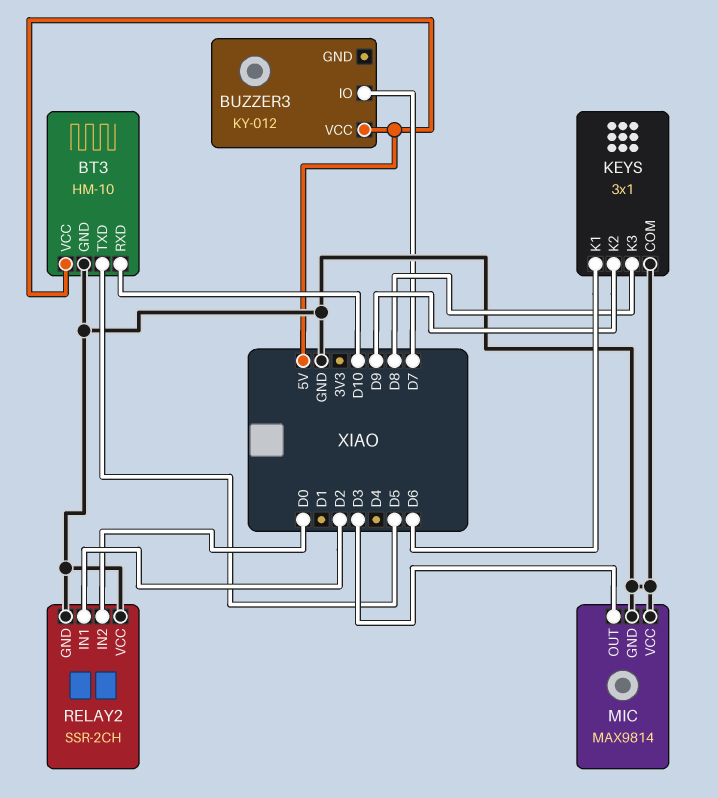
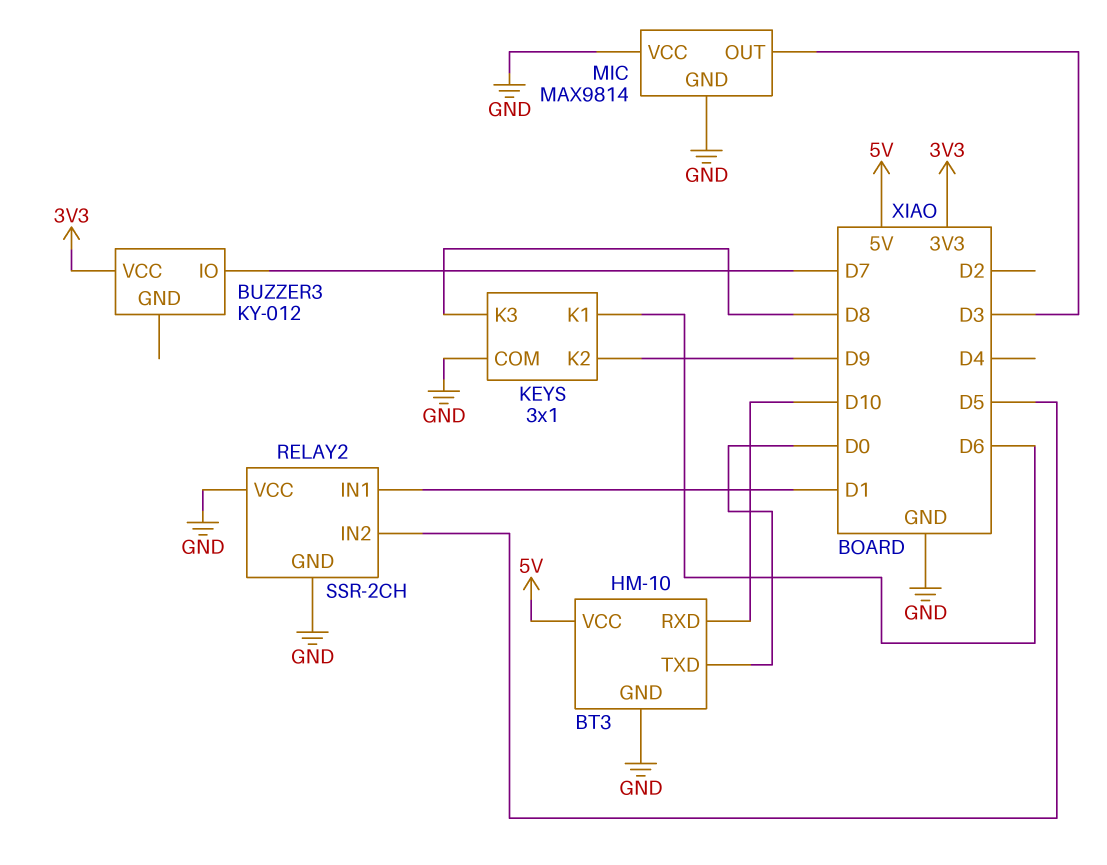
BT3 pin TXD: D5 -> D0
BUZZER3 pin VCC: 5V -> 3V3
RELAY2 pin IN1: D2 -> D1
RELAY2 pin IN2: D0 -> D5

